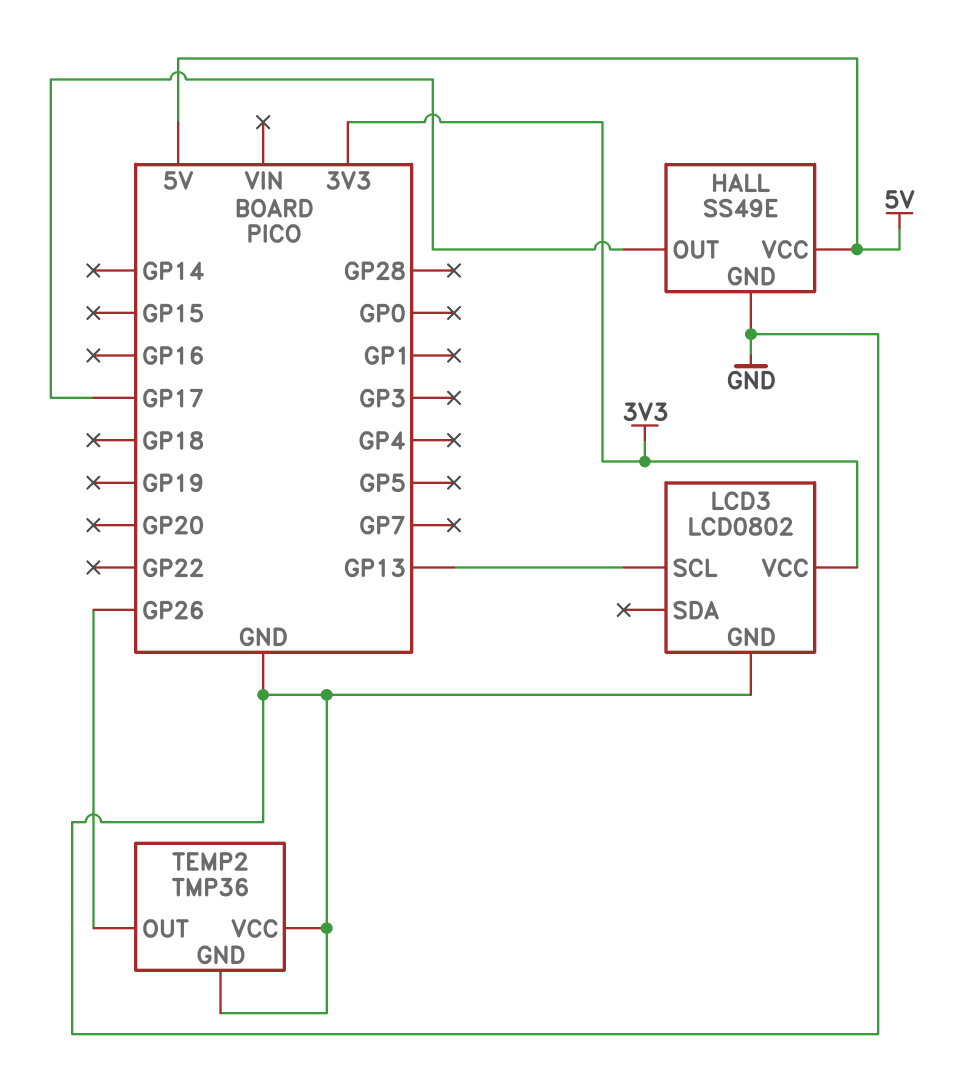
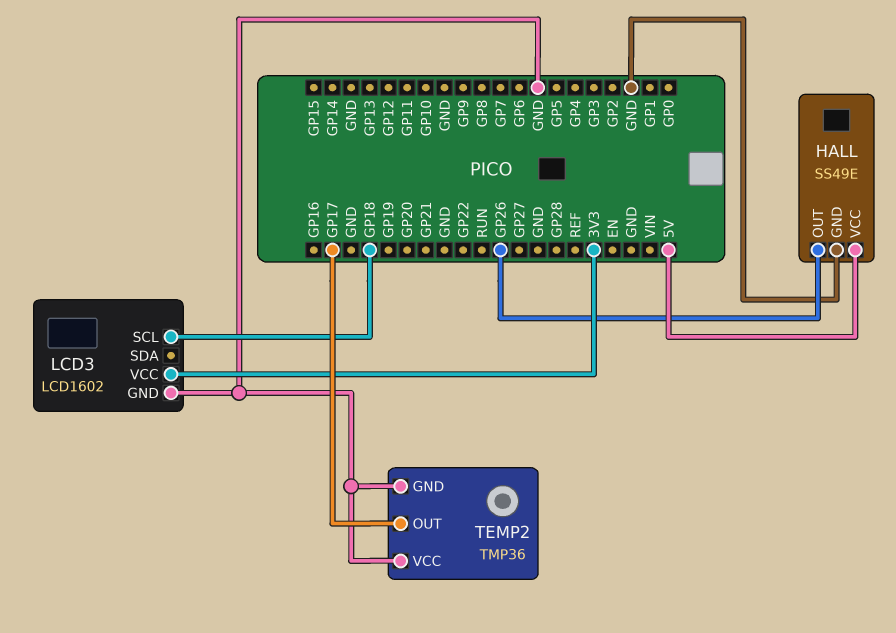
HALL pin OUT: GP17 -> GP26
LCD3: LCD0802 -> LCD1602
LCD3 pin SCL: GP13 -> GP18
TEMP2 pin OUT: GP26 -> GP17

